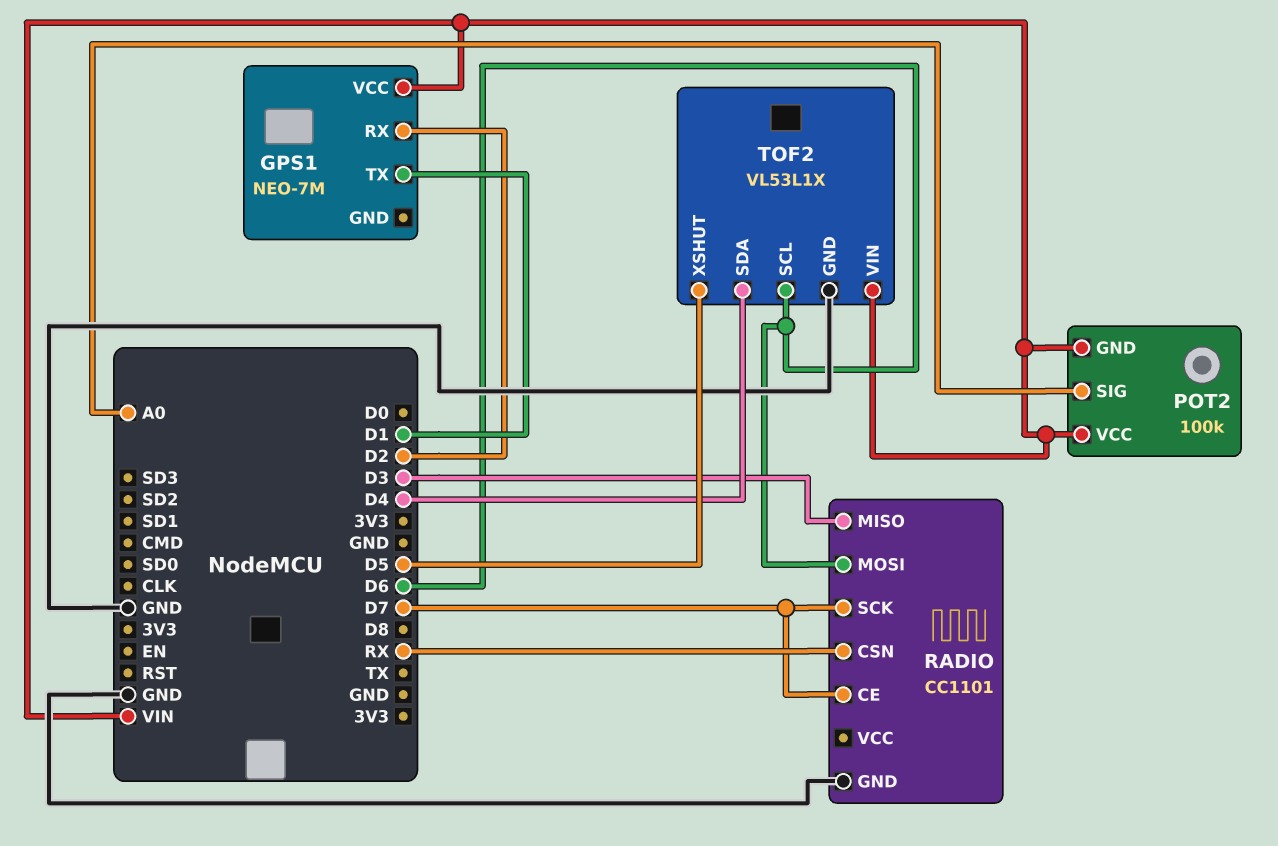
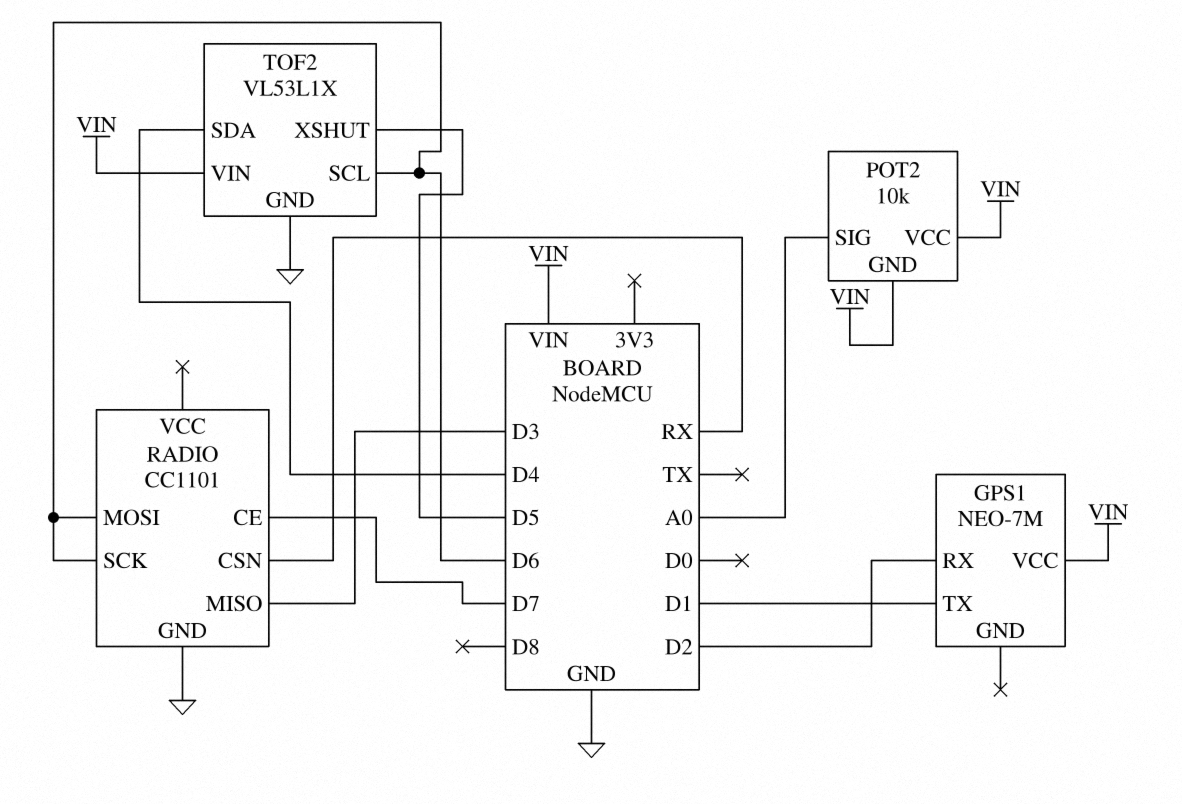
POT2: 100k -> 10k
RADIO pin SCK: D7 -> D6

